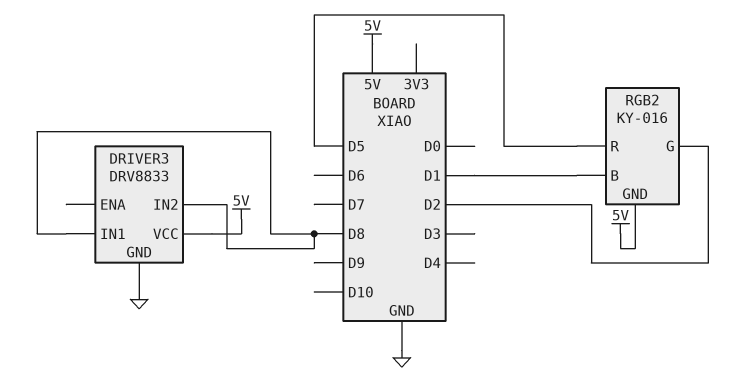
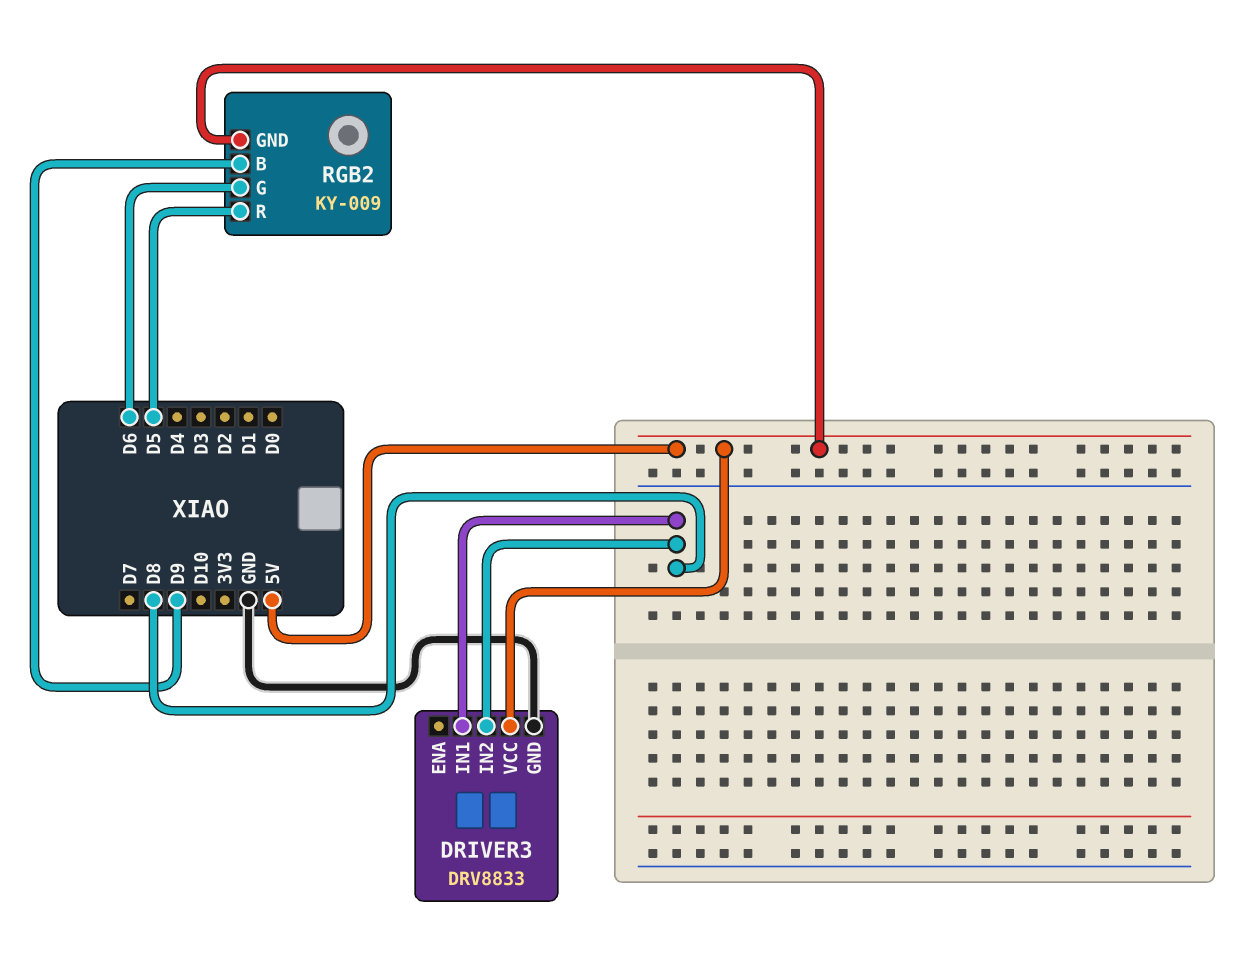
RGB2: KY-016 -> KY-009
RGB2 pin B: D1 -> D9
RGB2 pin G: D2 -> D6

